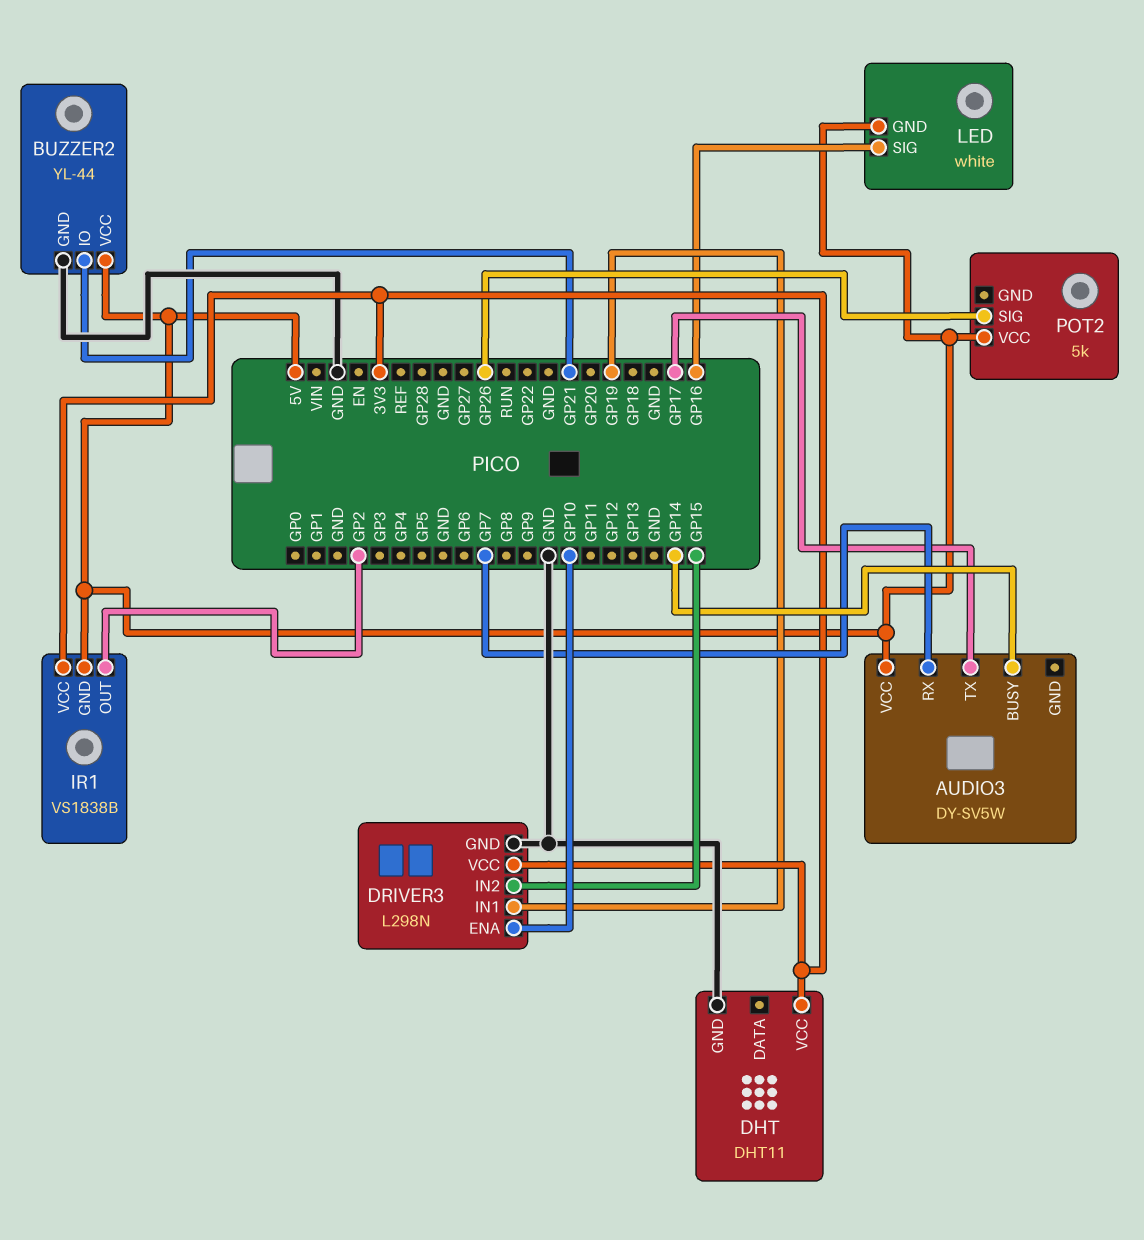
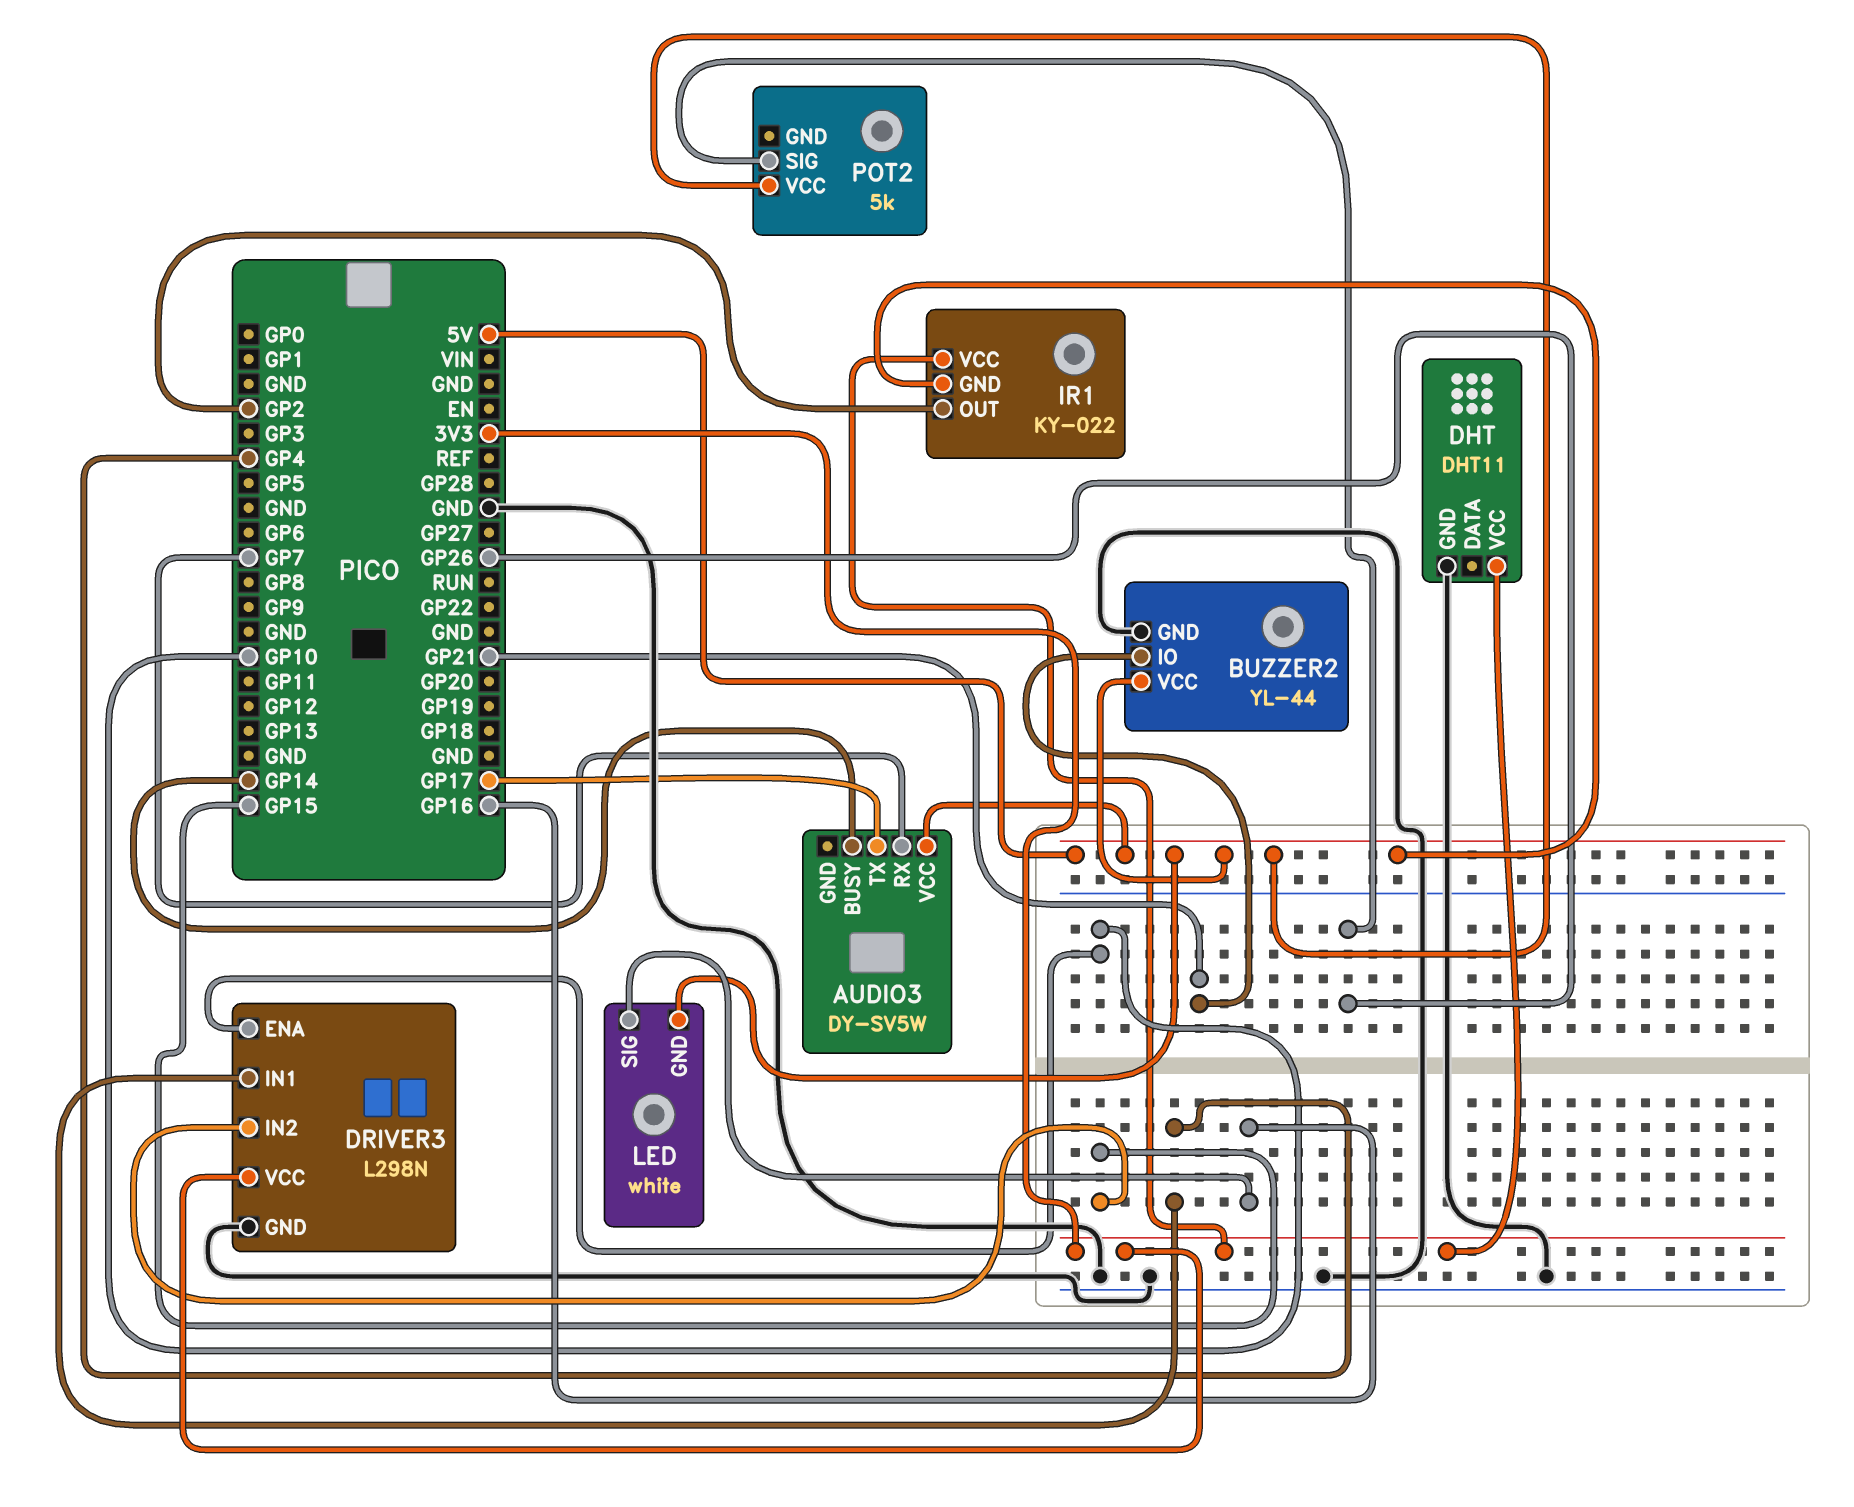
DRIVER3 pin IN1: GP19 -> GP4
IR1: VS1838B -> KY-022

